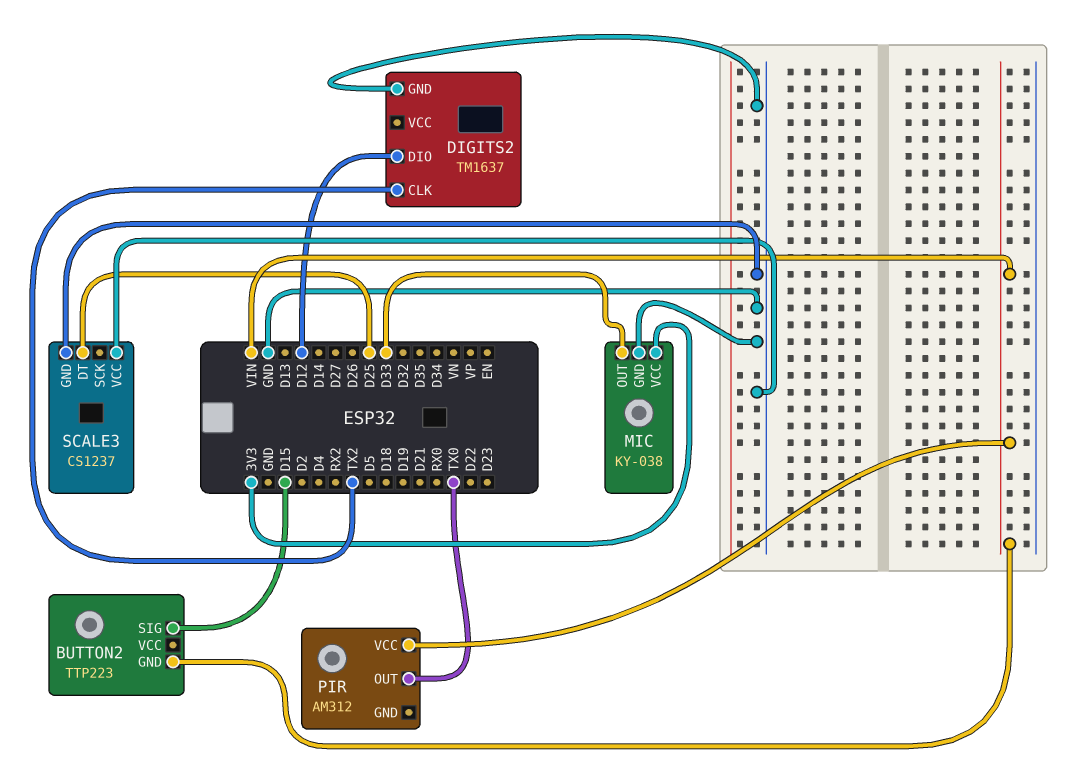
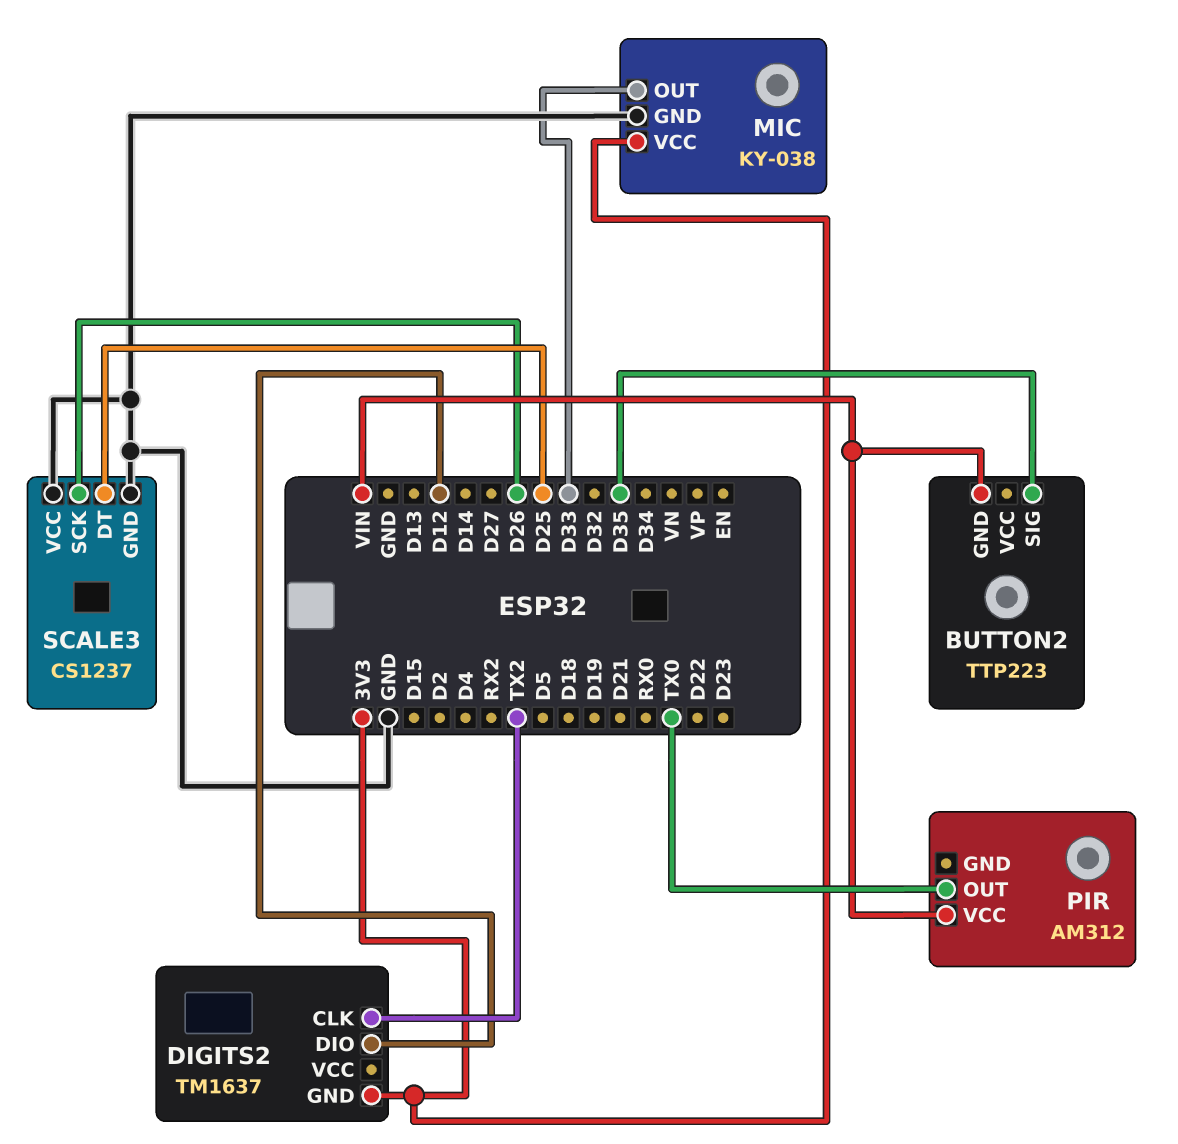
BUTTON2 pin SIG: D15 -> D35
DIGITS2 pin GND: GND -> 3V3
SCALE3 pin SCK: none -> D26

